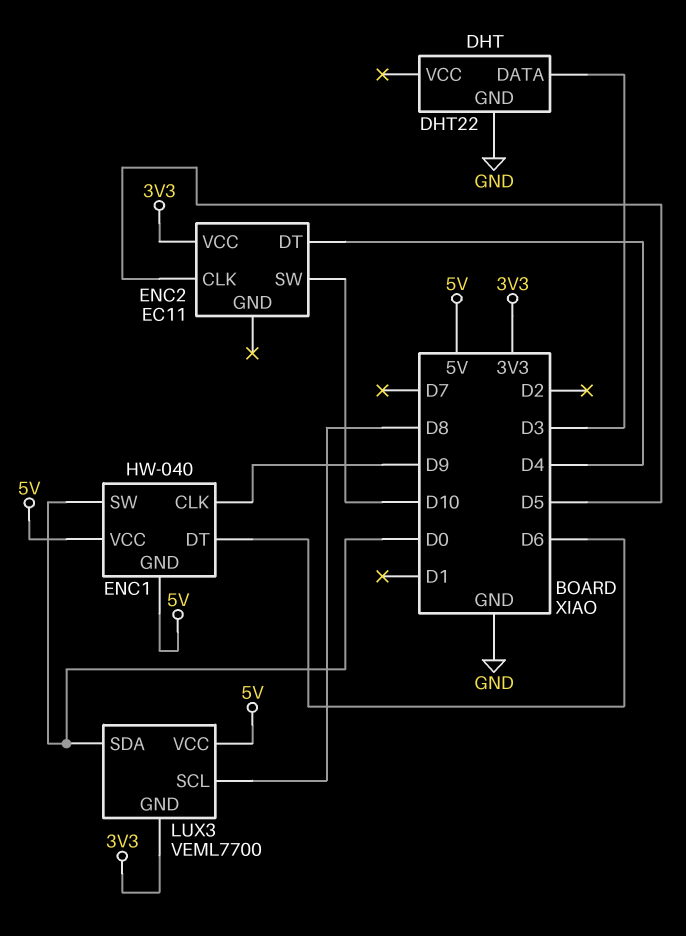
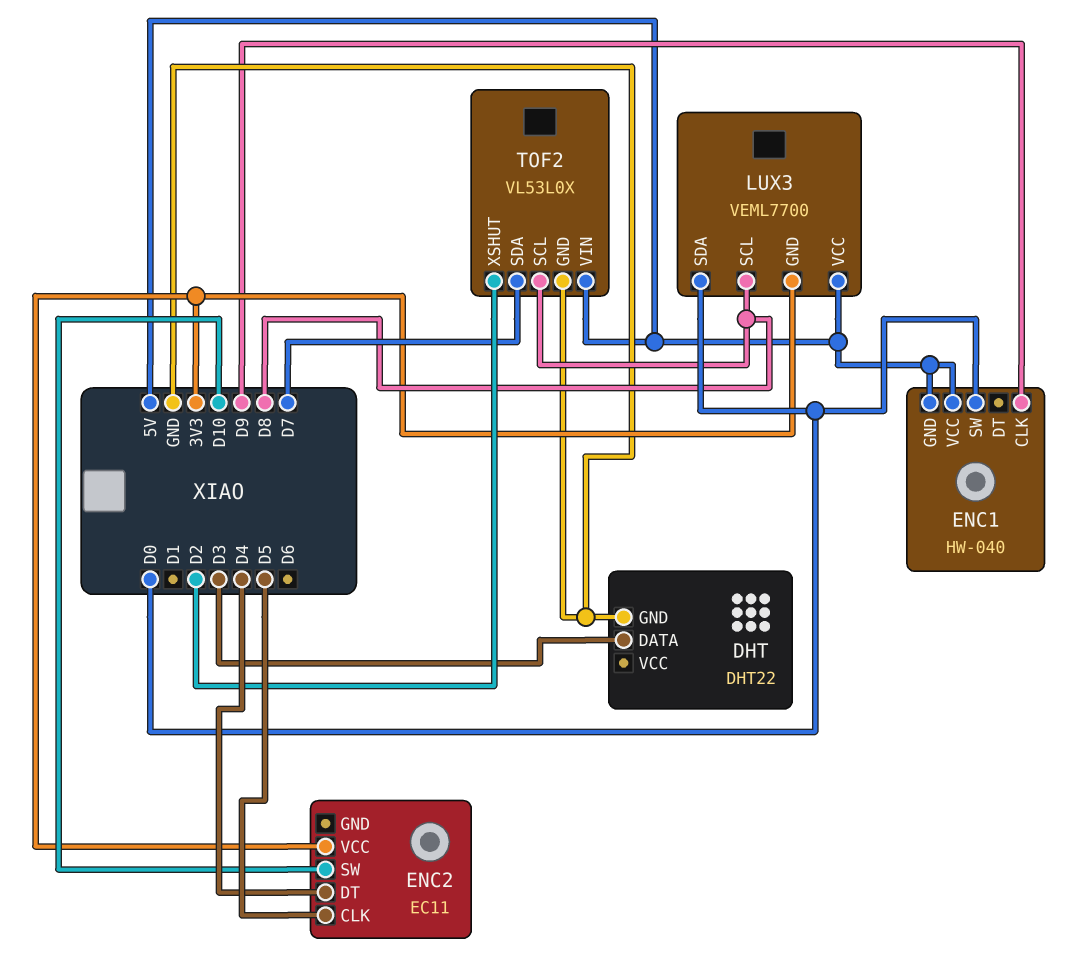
ENC1 pin DT: D6 -> none
TOF2: none -> VL53L0X
TOF2 pin GND: none -> GND
TOF2 pin SCL: none -> D8
TOF2 pin SDA: none -> D7
TOF2 pin VIN: none -> 5V
TOF2 pin XSHUT: none -> D2

